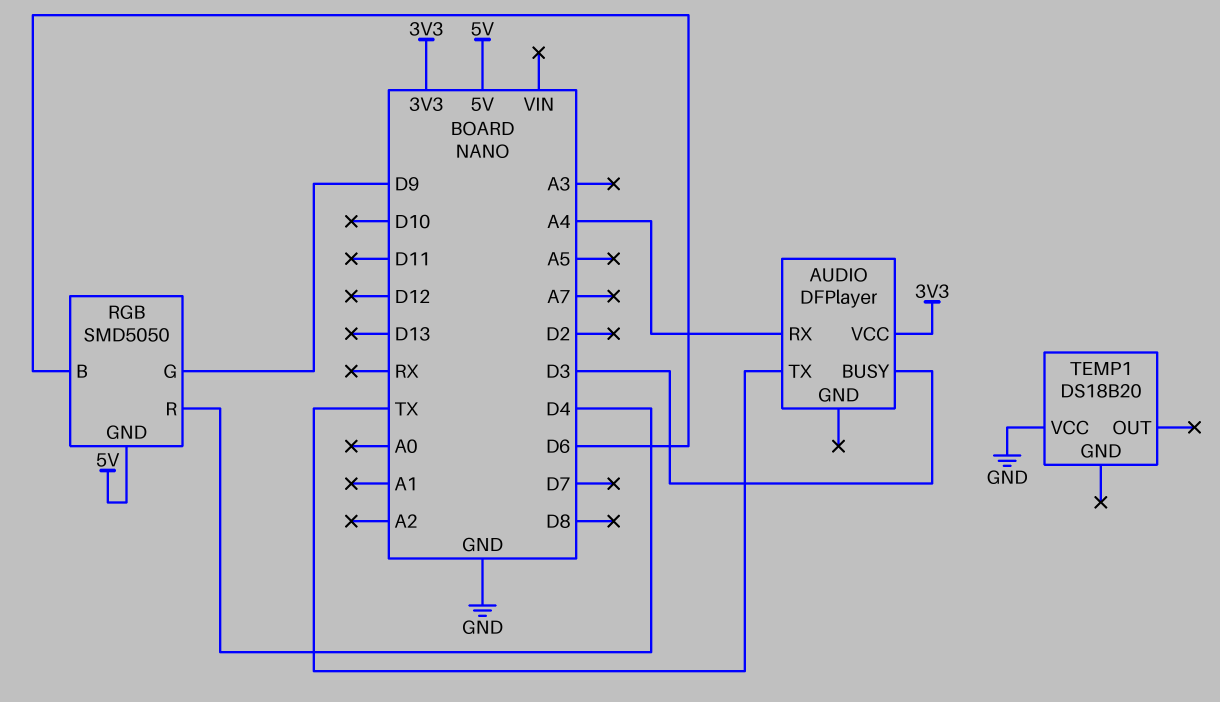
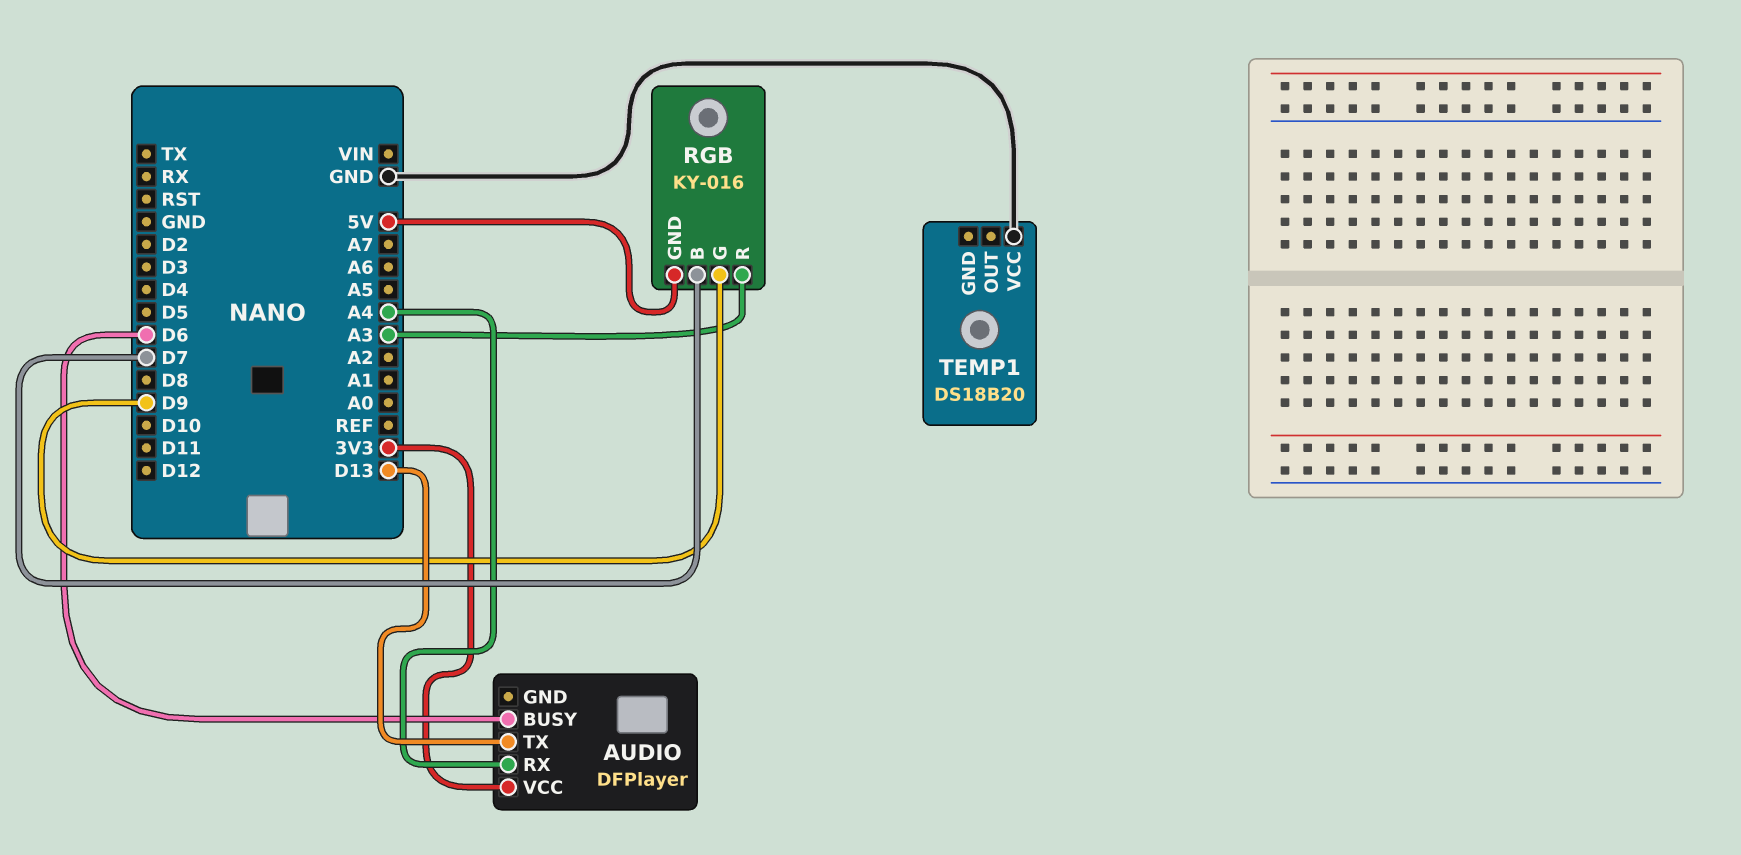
AUDIO pin BUSY: D3 -> D6
AUDIO pin TX: TX -> D13
RGB: SMD5050 -> KY-016
RGB pin B: D6 -> D7
RGB pin R: D4 -> A3

